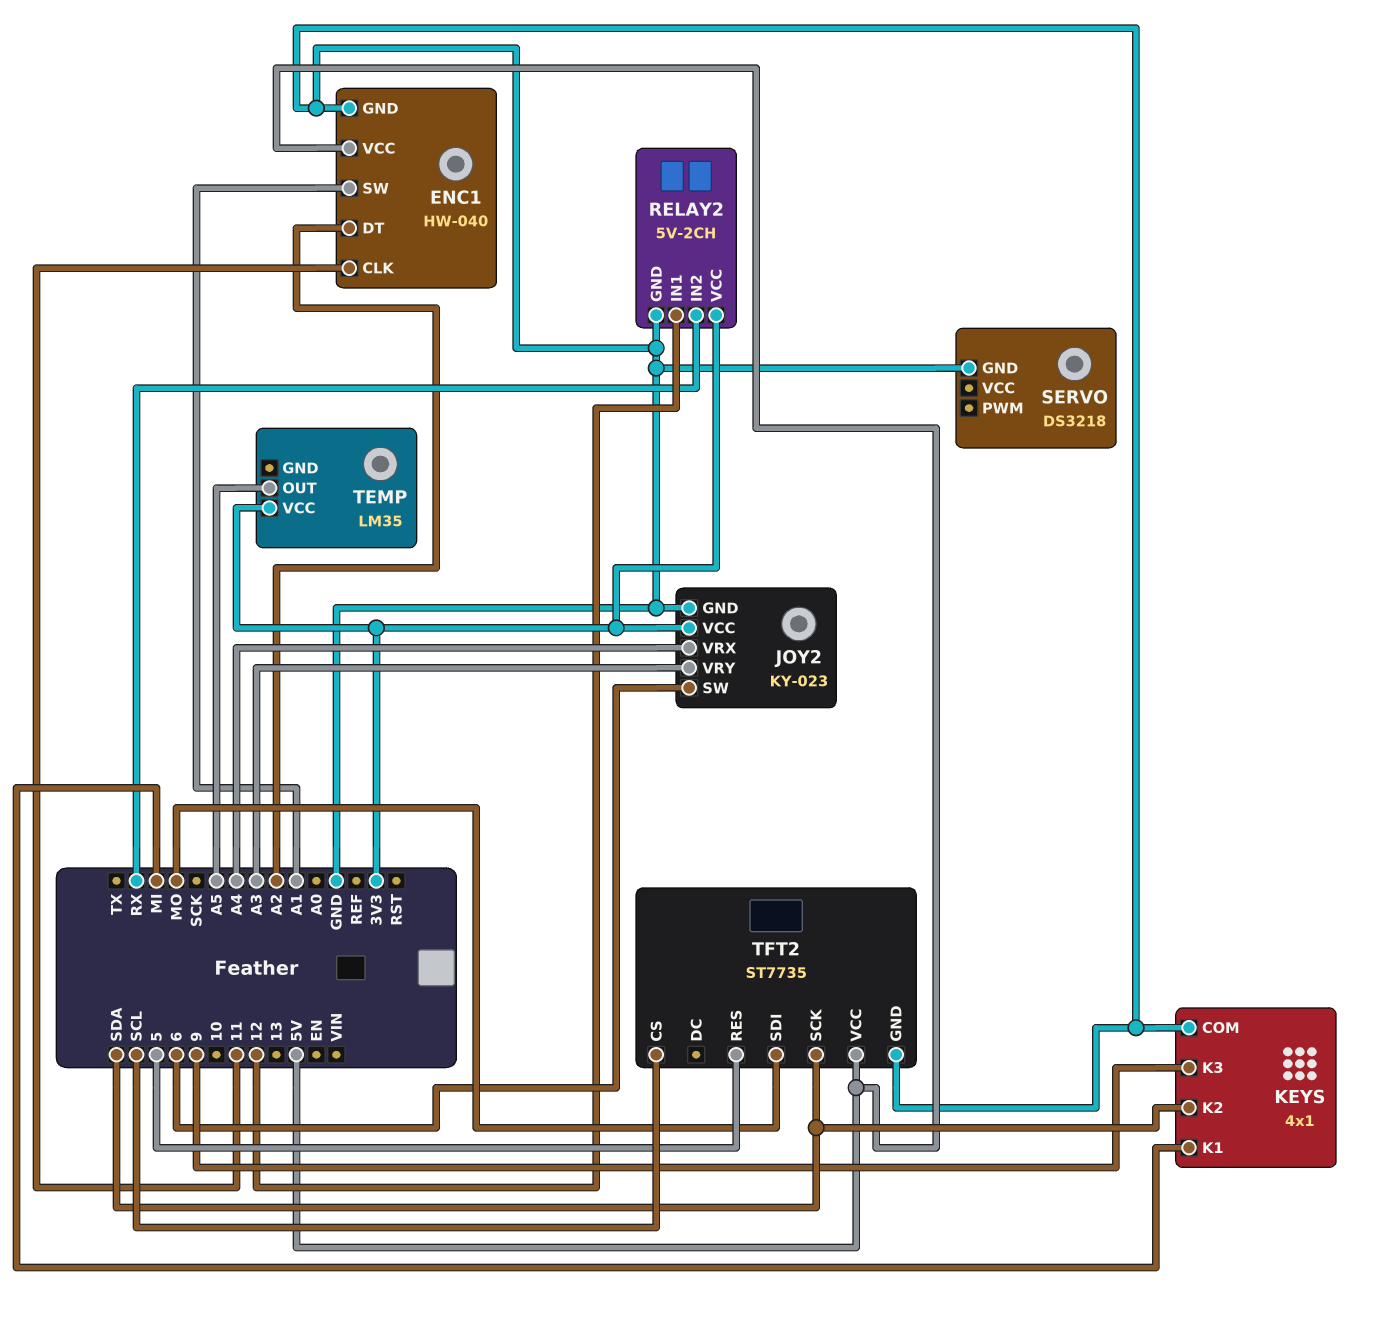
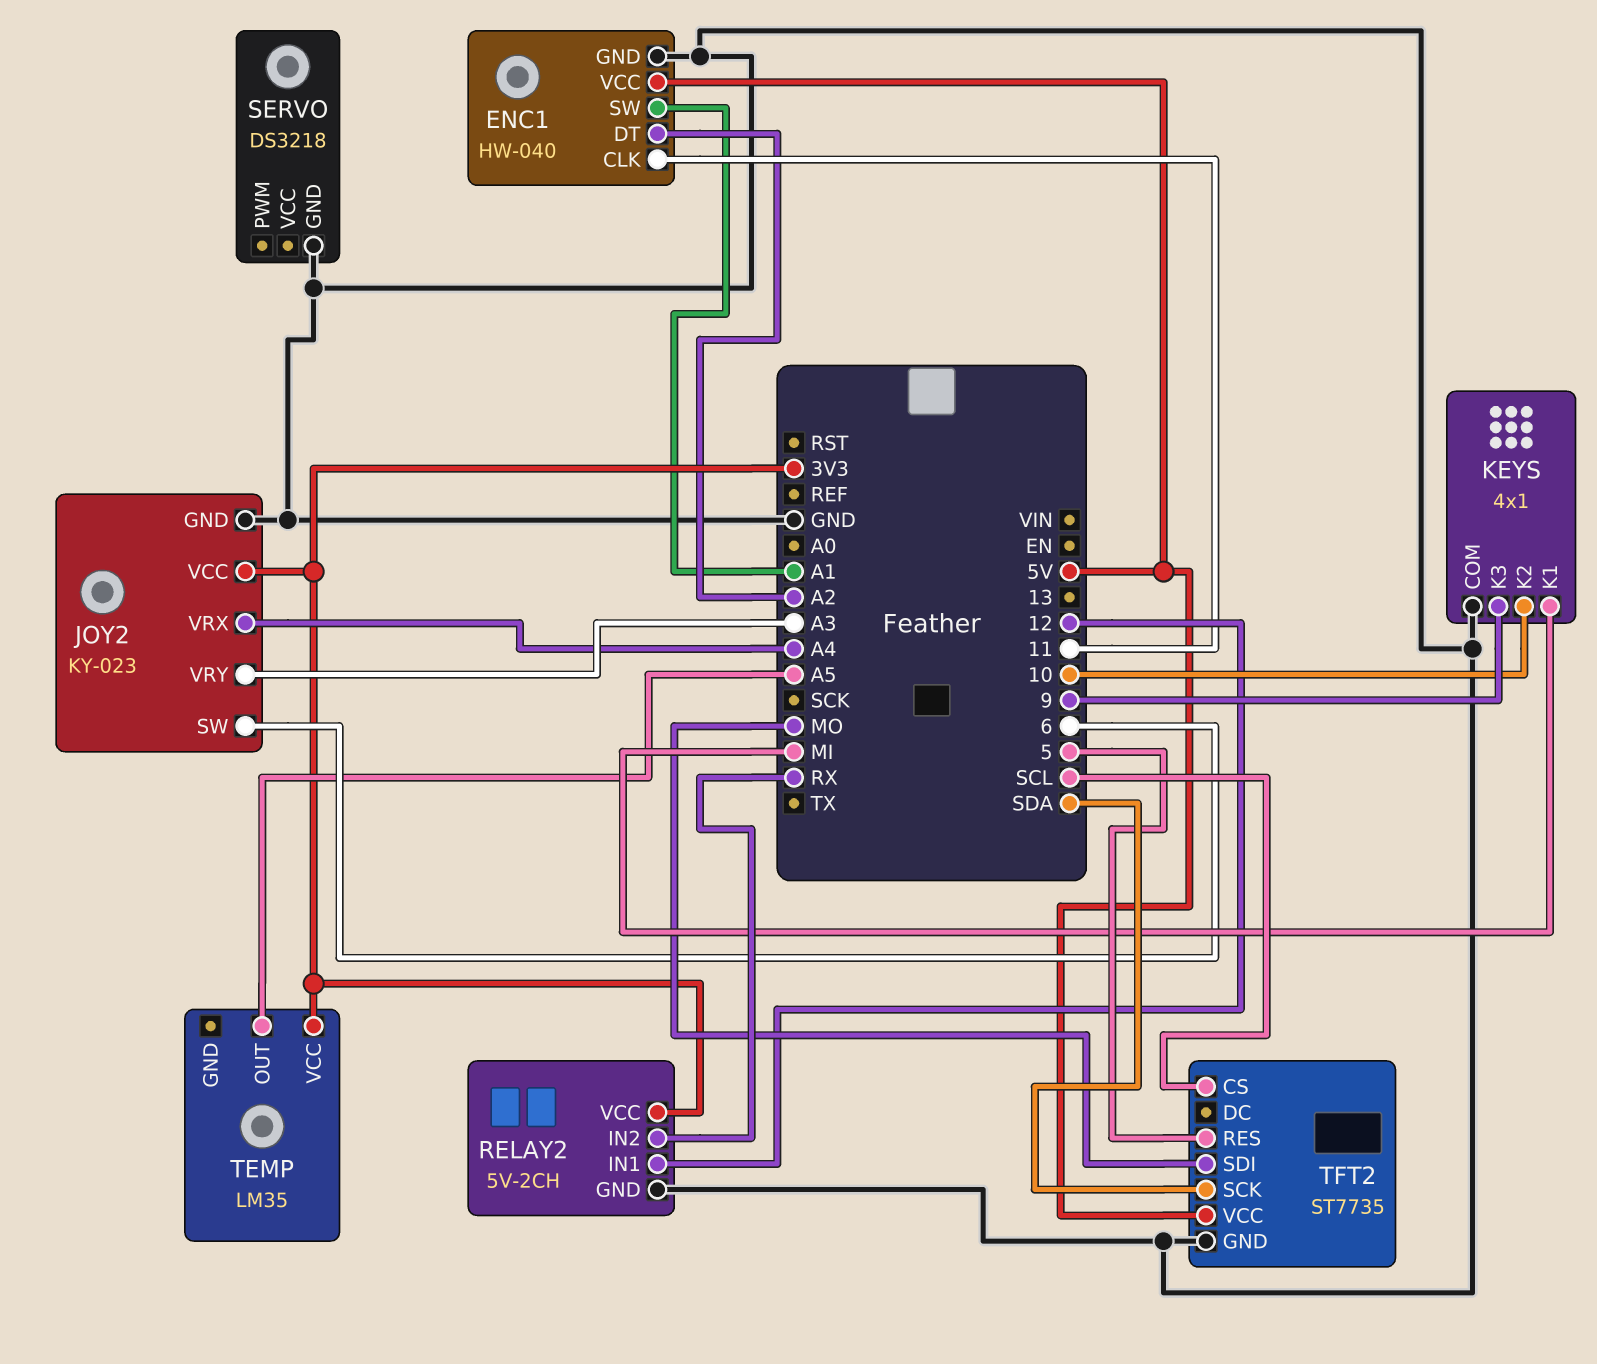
KEYS pin K2: SDA -> 10

